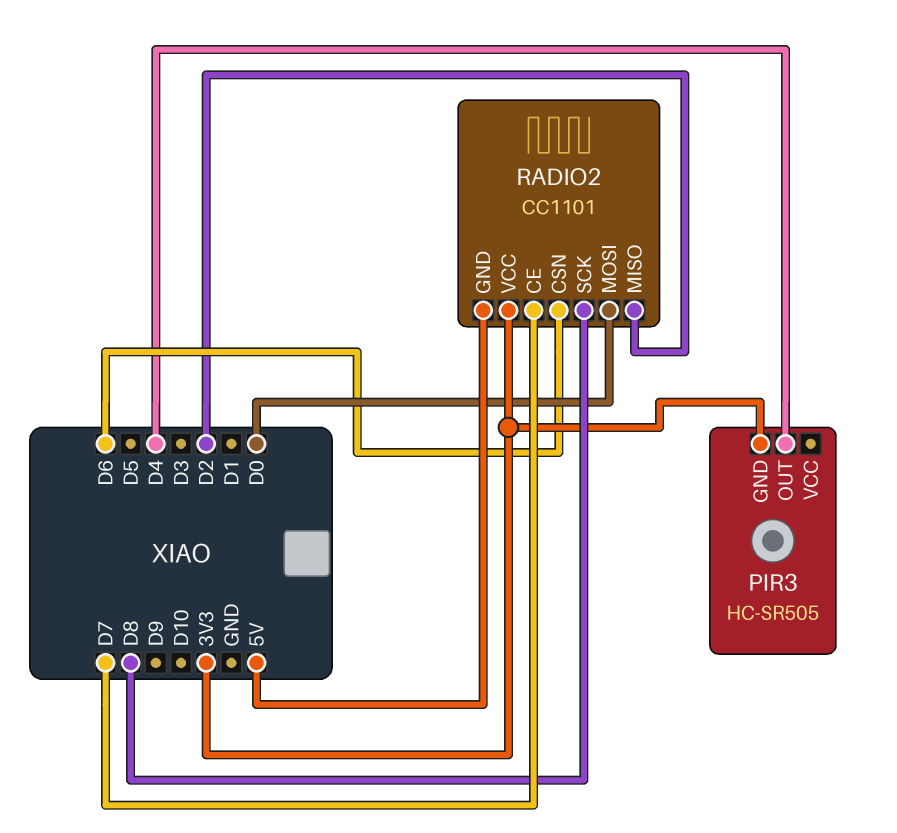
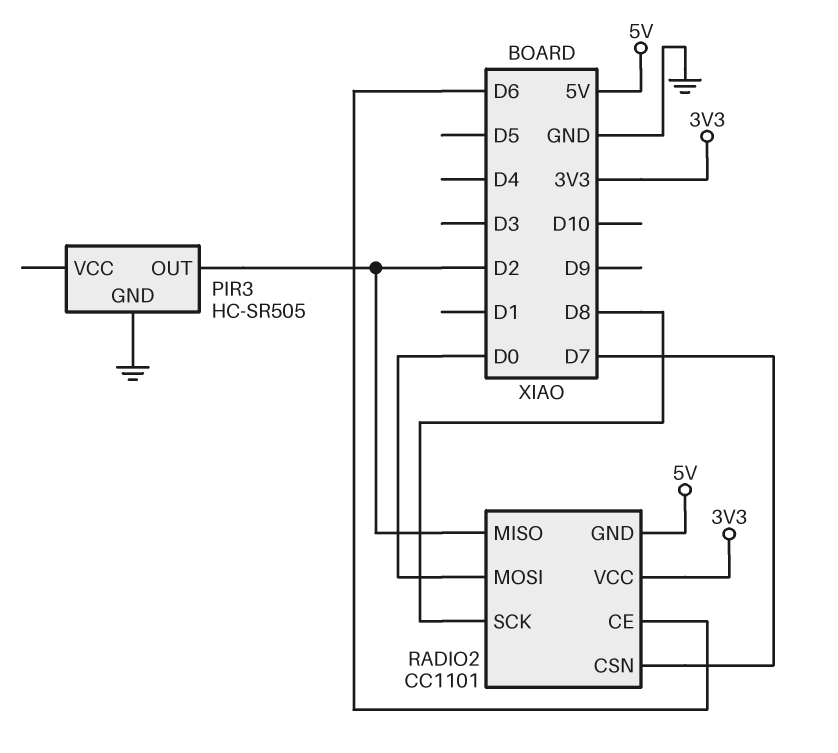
PIR3 pin GND: 3V3 -> GND
PIR3 pin OUT: D4 -> D2
RADIO2 pin CE: D7 -> D6
RADIO2 pin CSN: D6 -> D7

